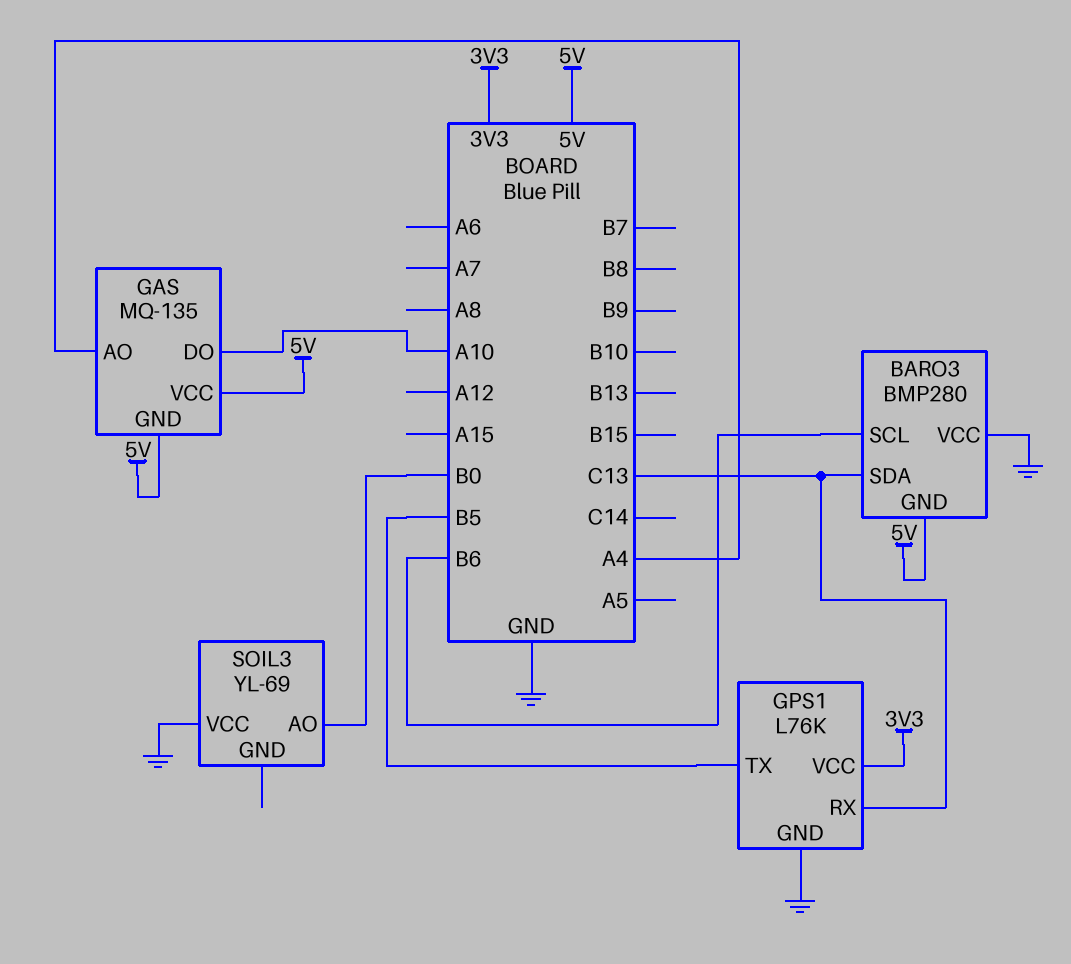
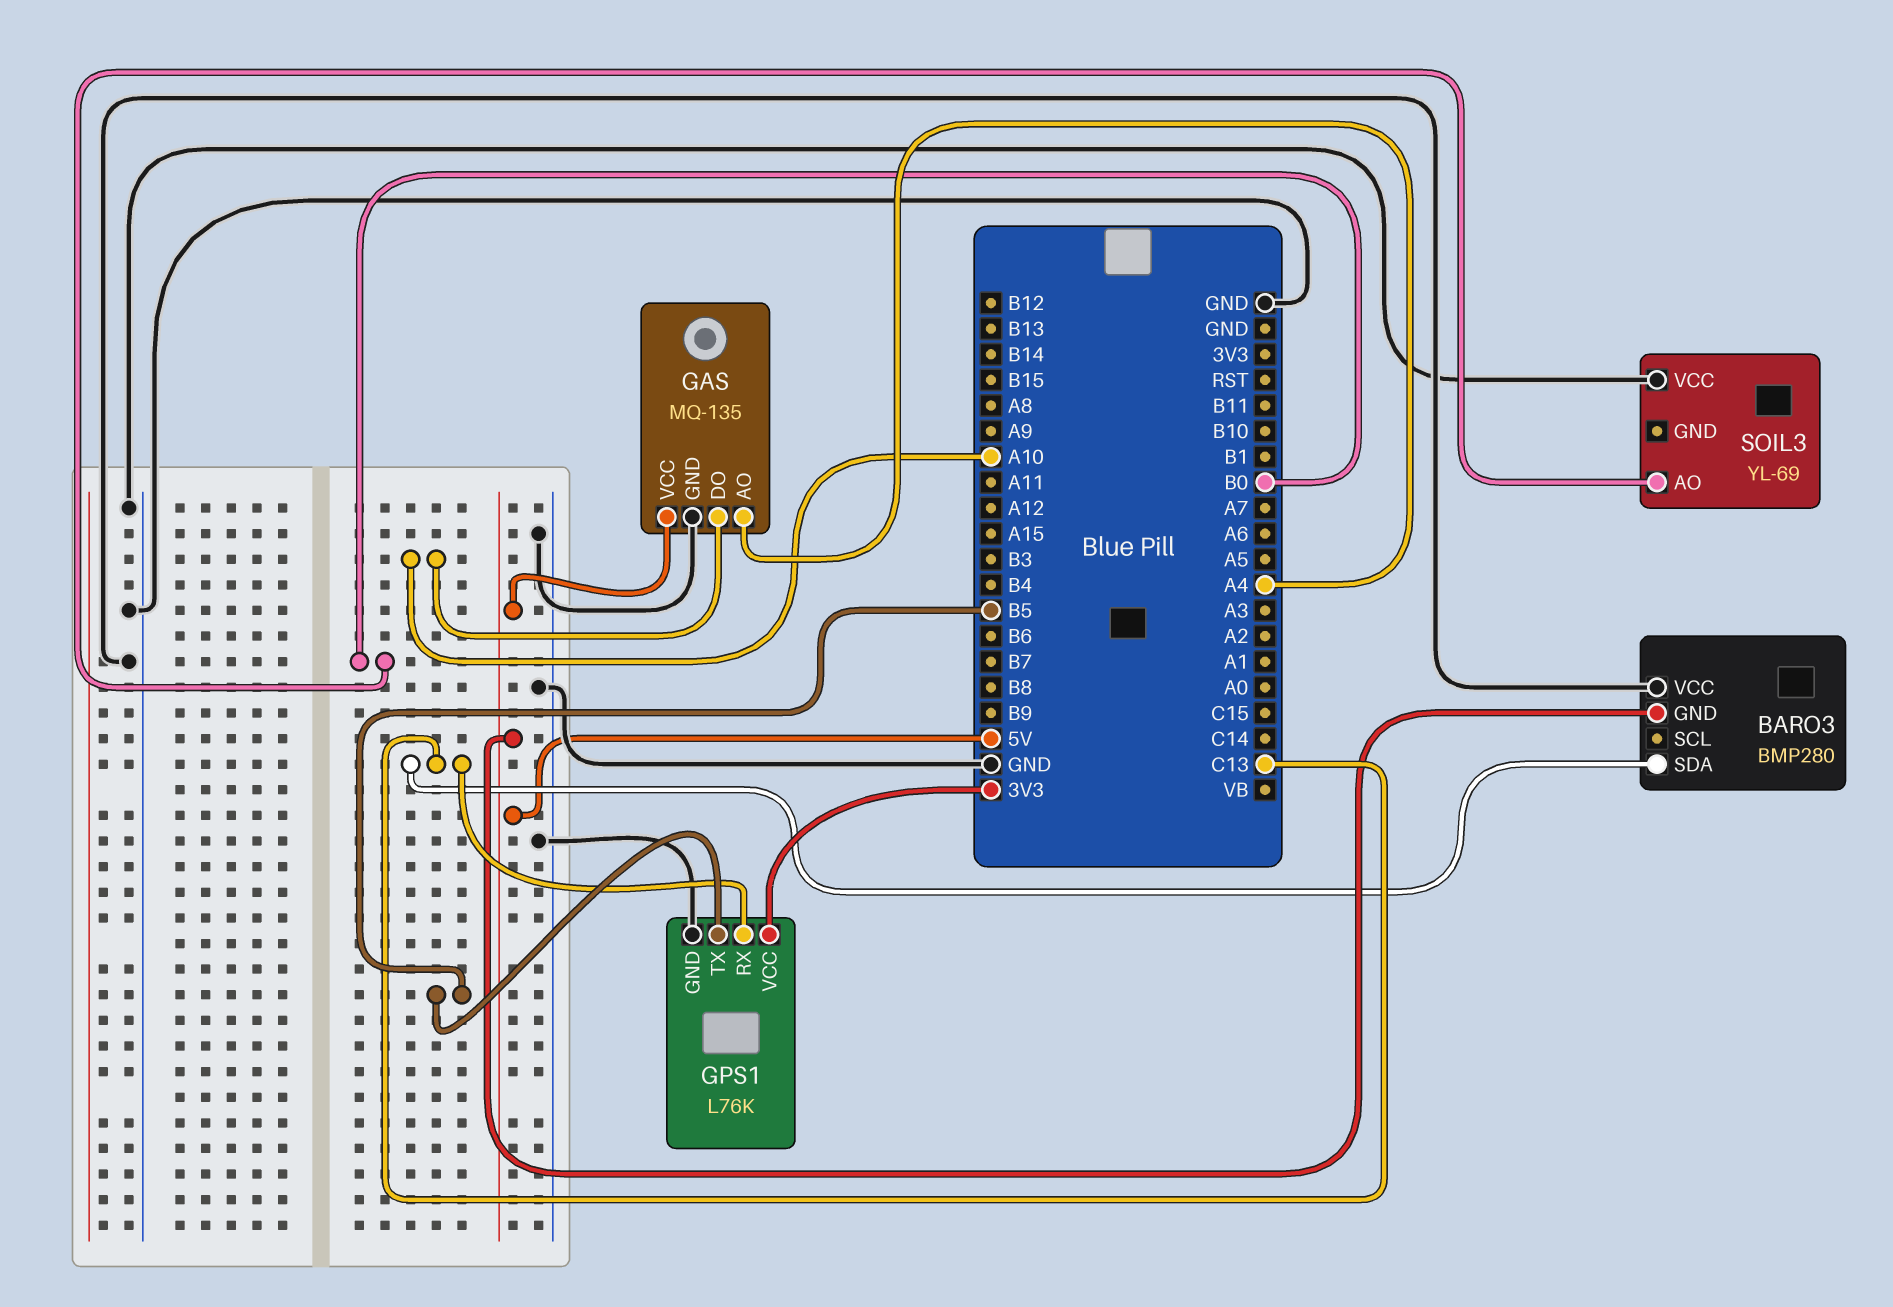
BARO3 pin SCL: B6 -> none
GAS pin GND: 5V -> GND

